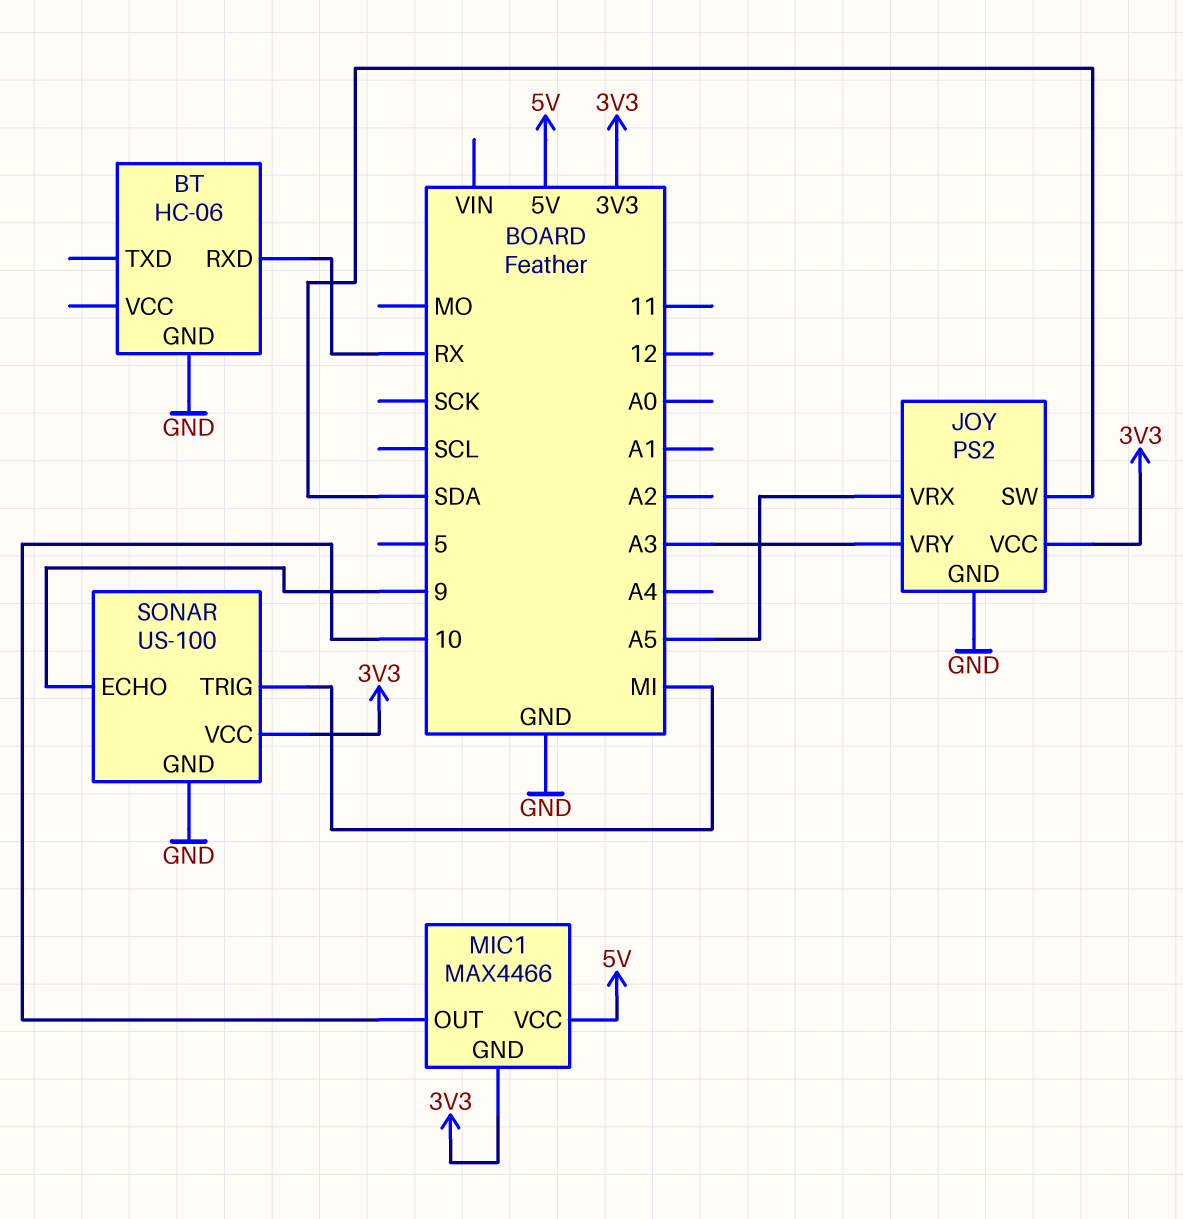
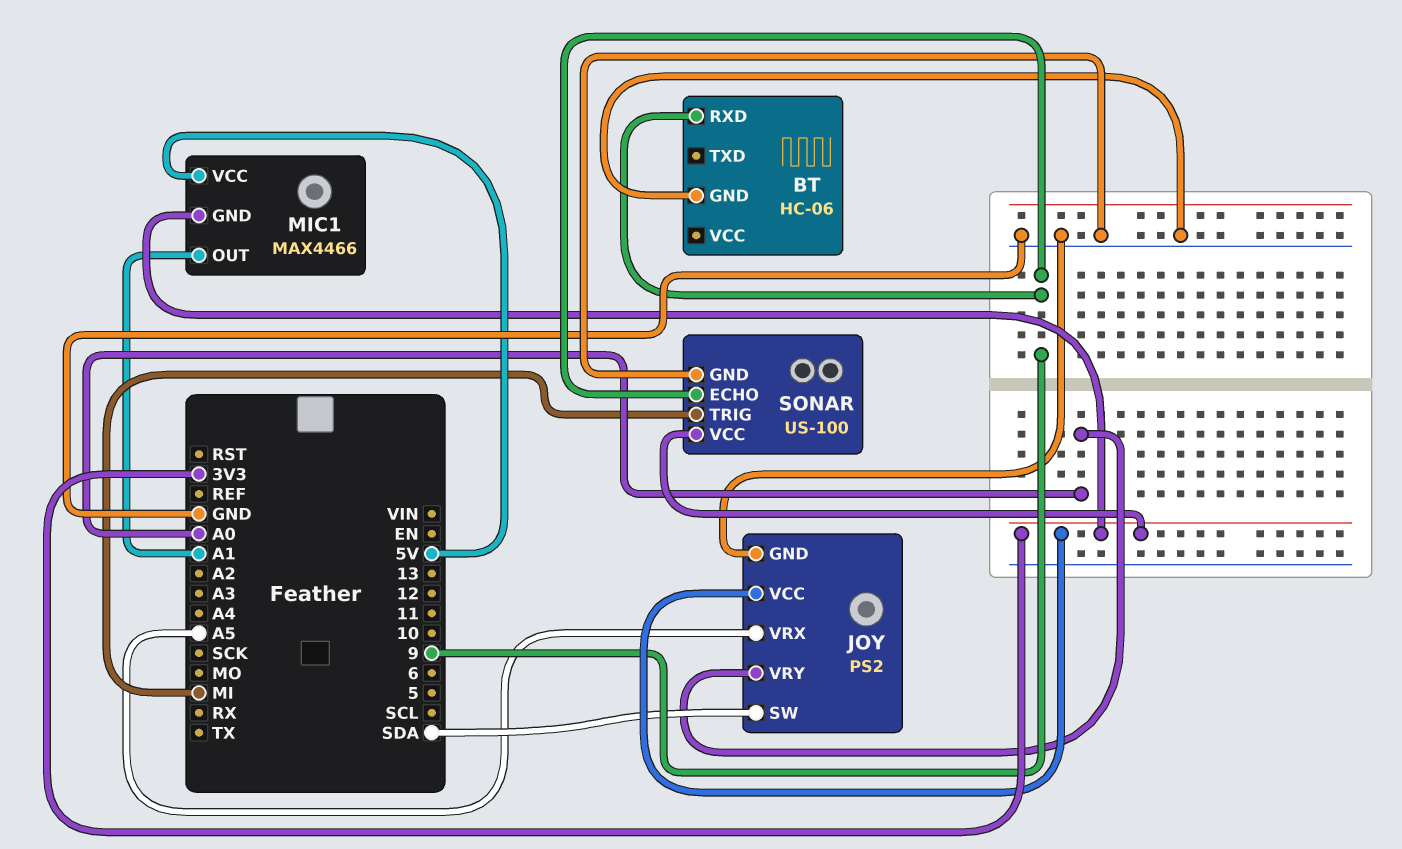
BT pin RXD: RX -> 9
JOY pin VRY: A3 -> A0
MIC1 pin OUT: 10 -> A1

